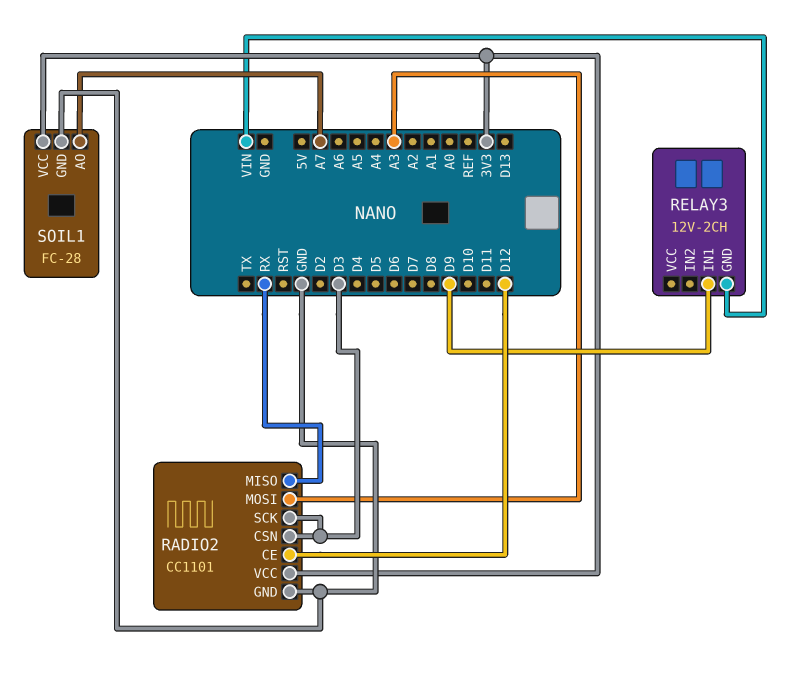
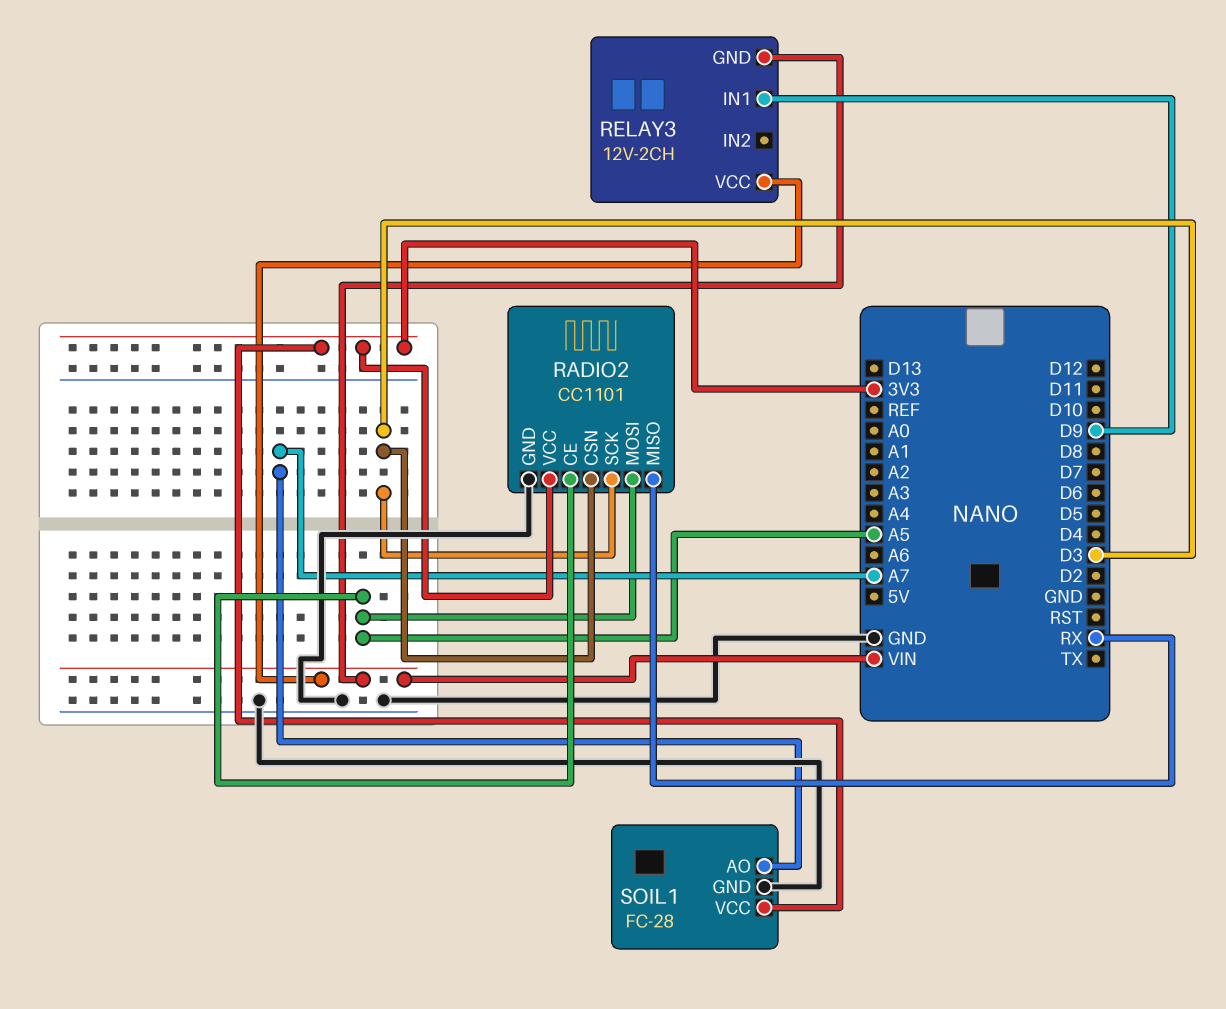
RADIO2 pin CE: D12 -> A5
RADIO2 pin MOSI: A3 -> A5
RELAY3 pin VCC: none -> VIN

